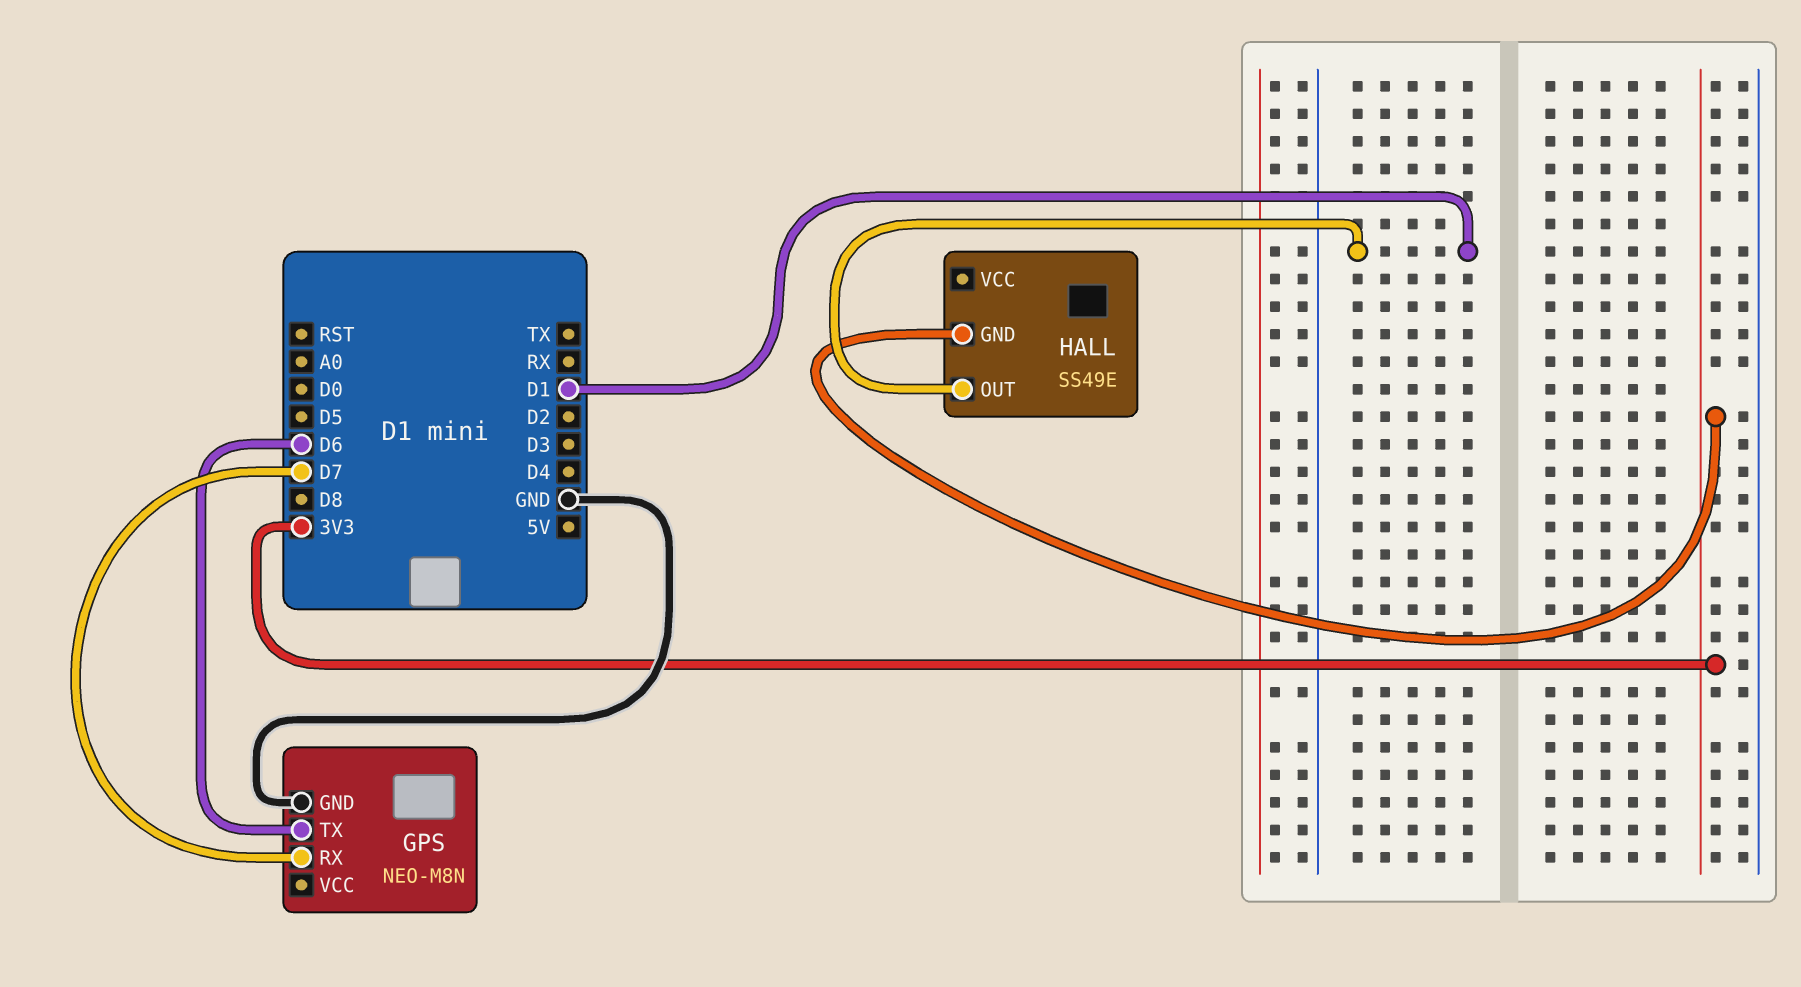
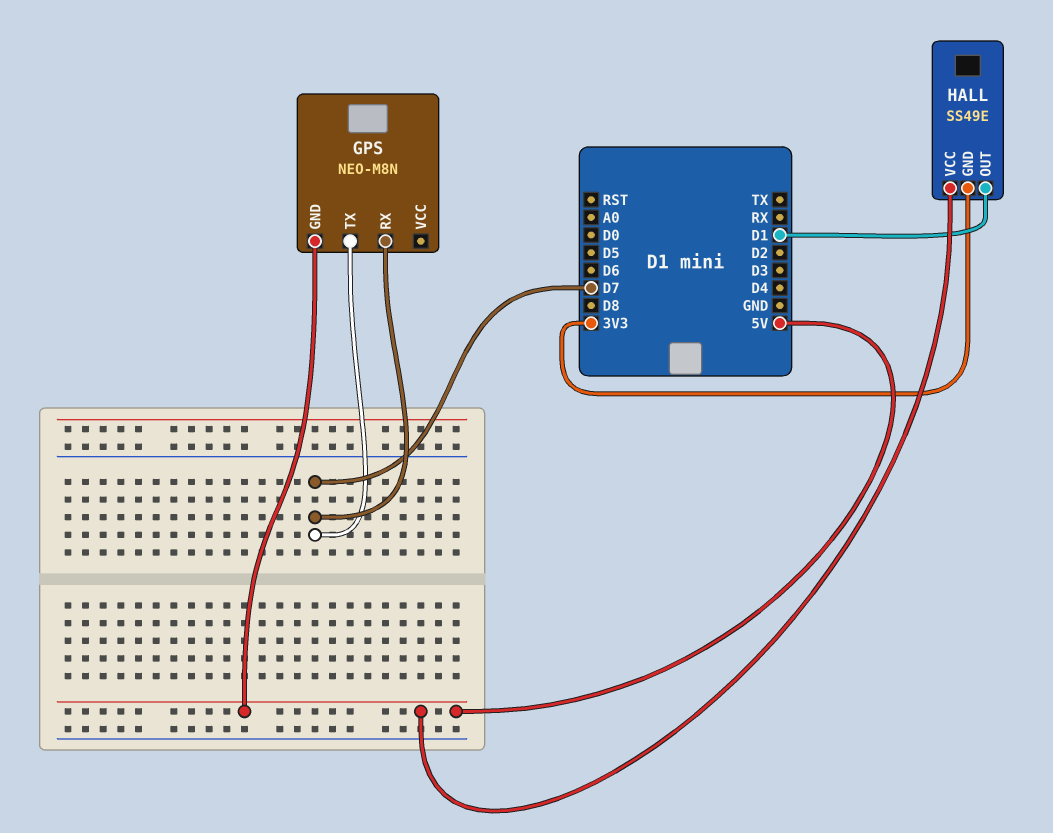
GPS pin GND: GND -> 5V
GPS pin TX: D6 -> D7
HALL pin VCC: none -> 5V

